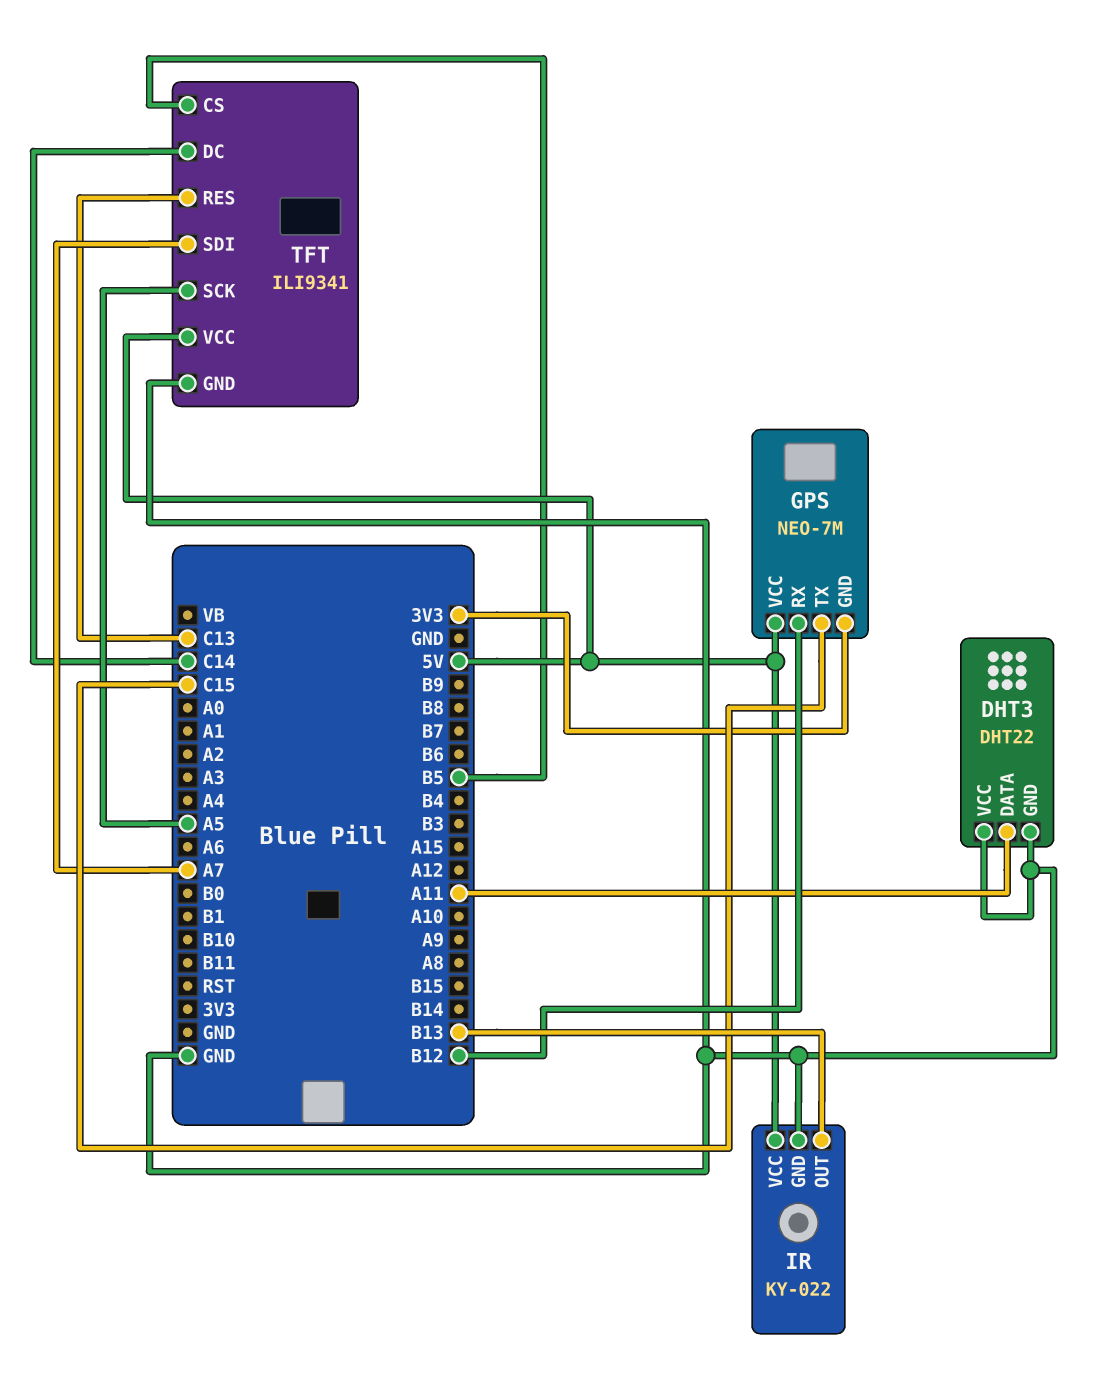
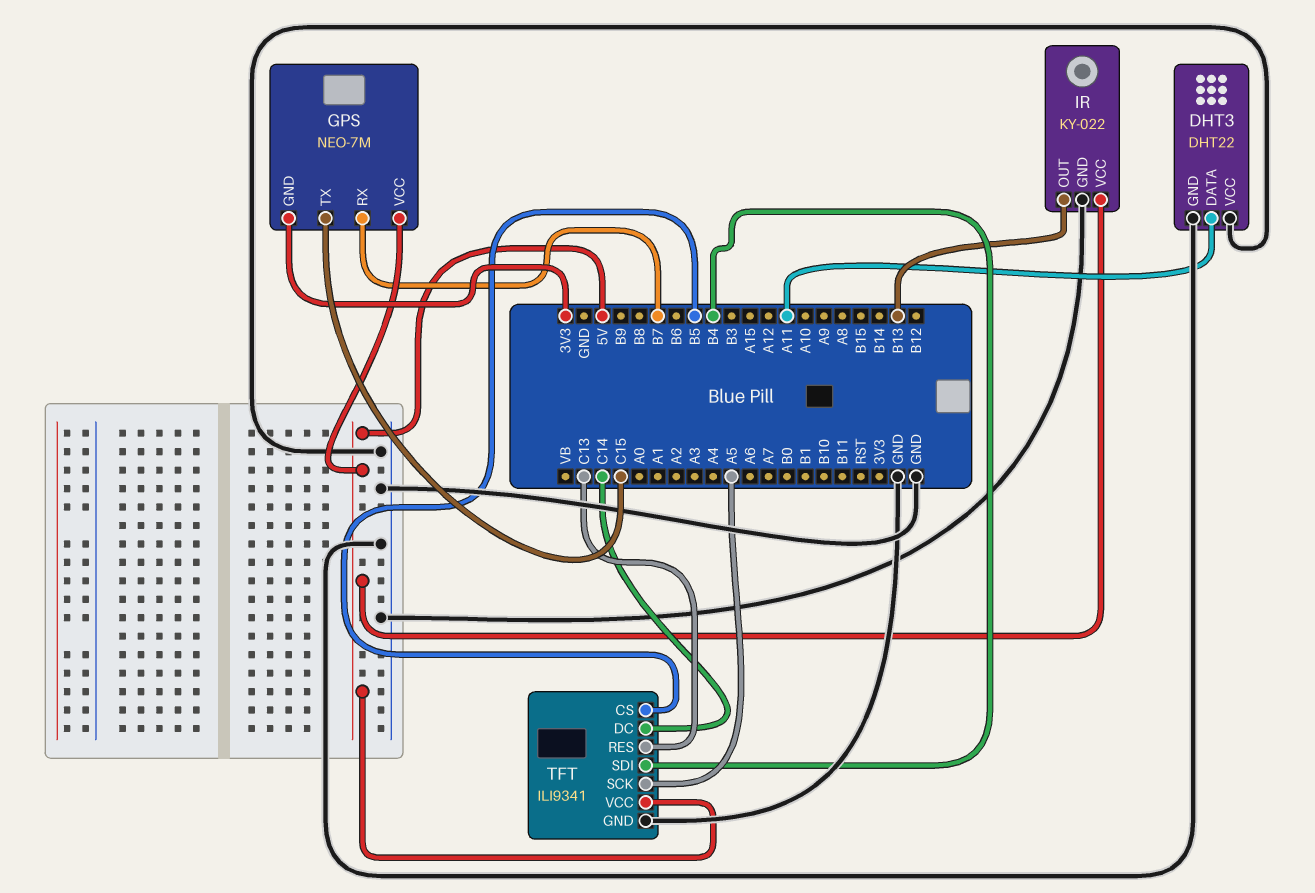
GPS pin RX: B12 -> B7
TFT pin SDI: A7 -> B4

